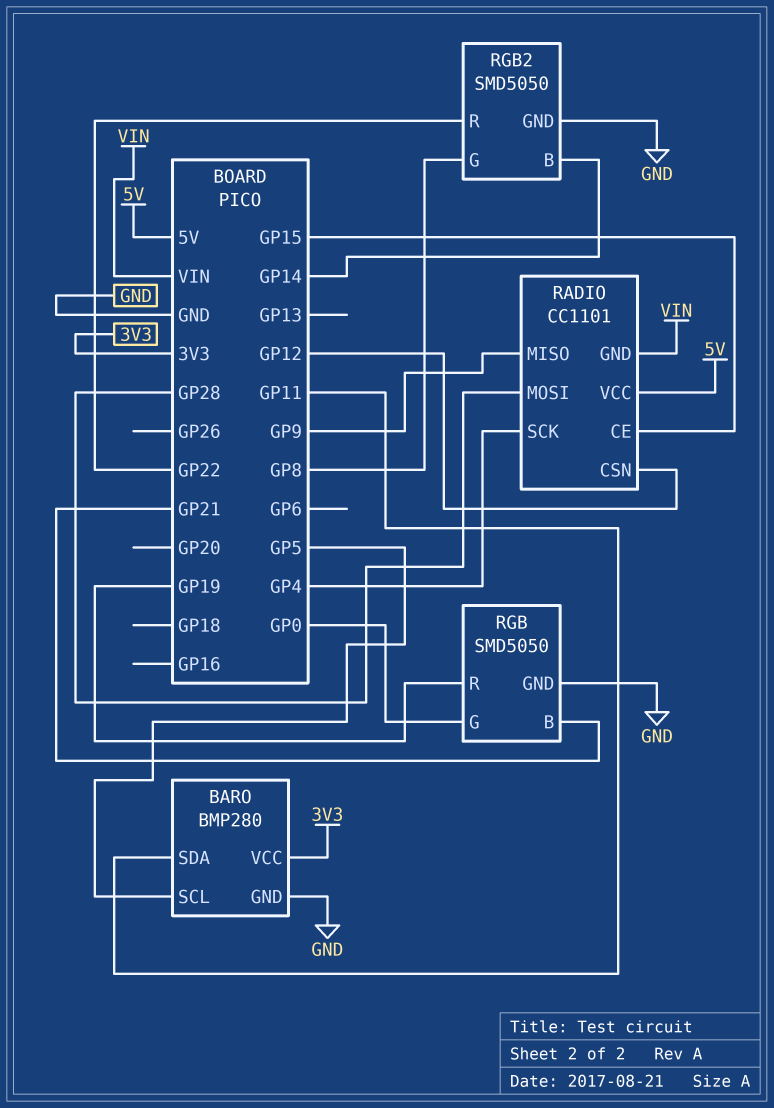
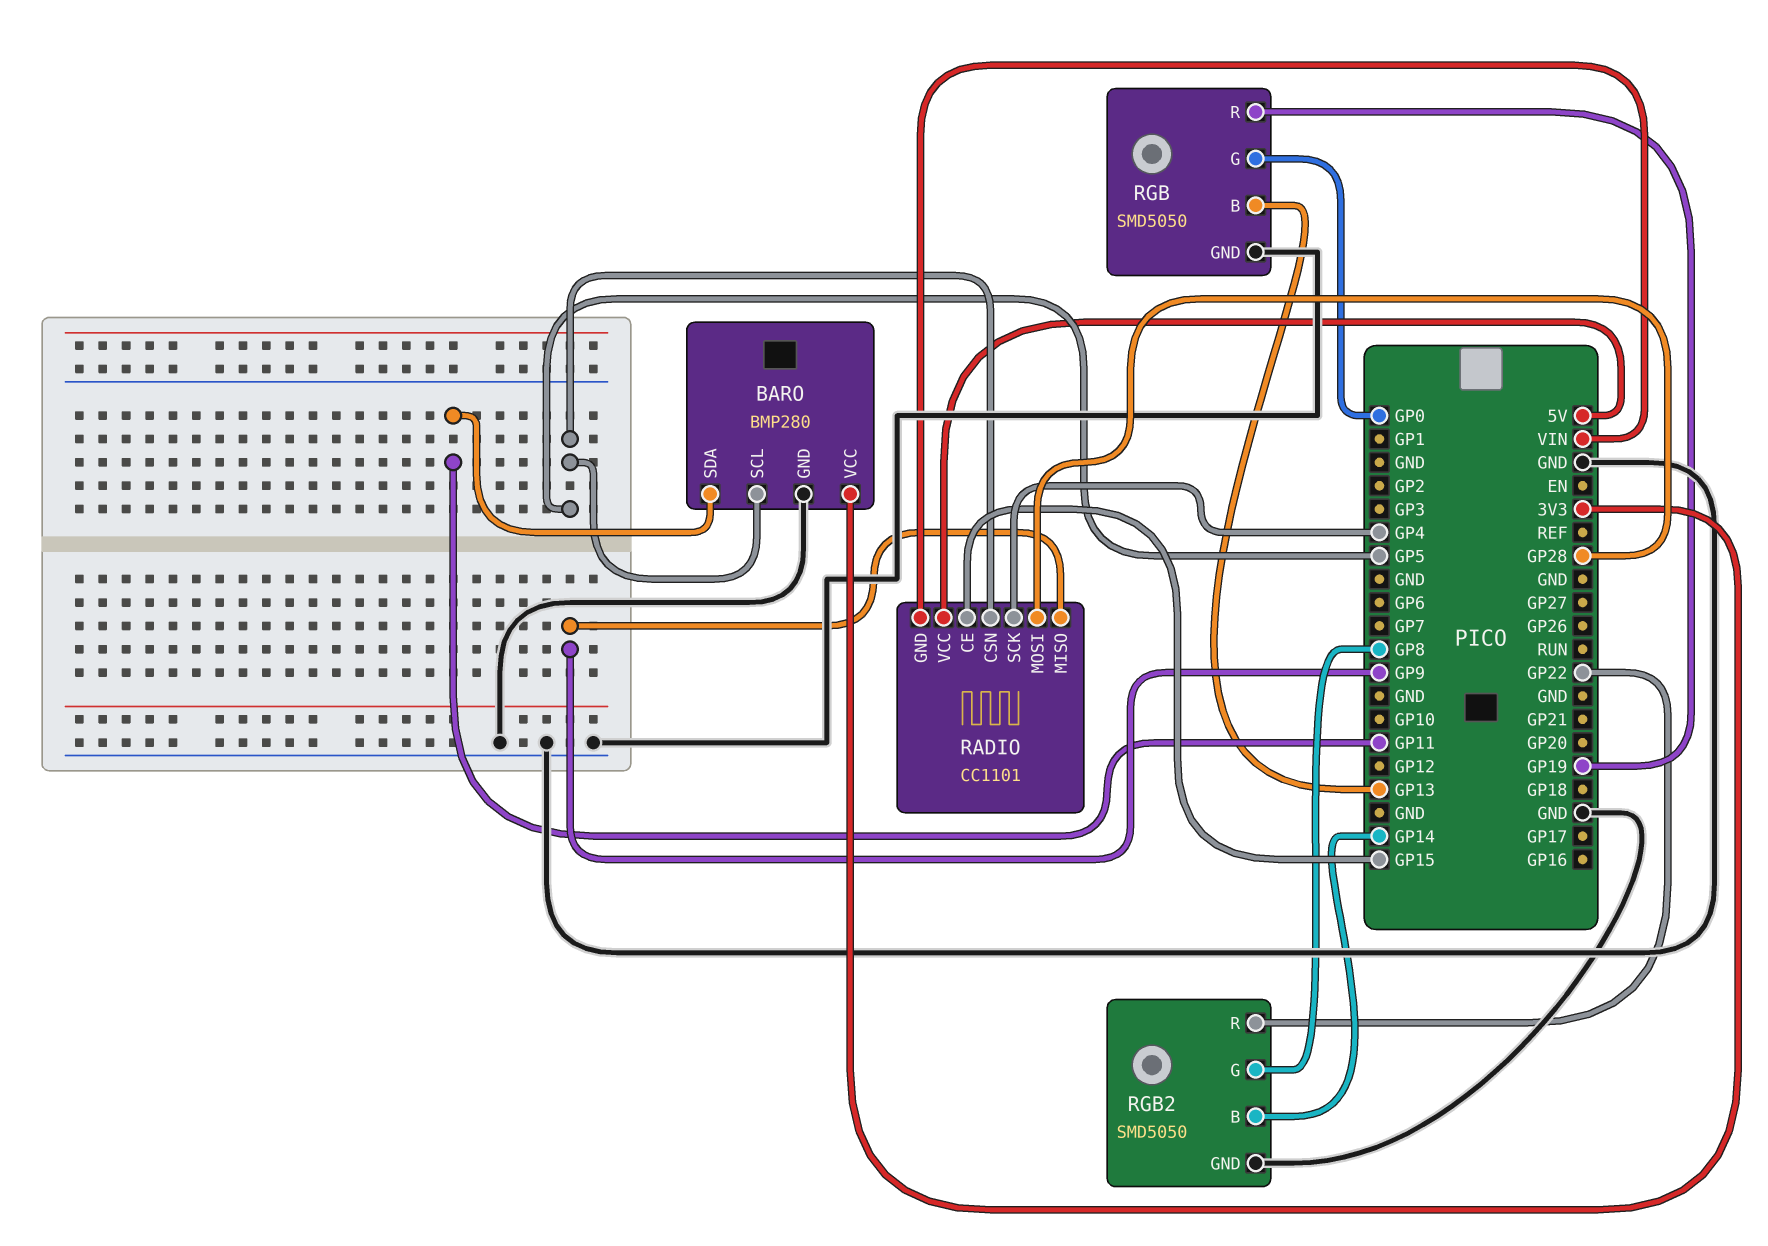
RADIO pin CSN: GP12 -> GP5
RGB pin B: GP21 -> GP13

